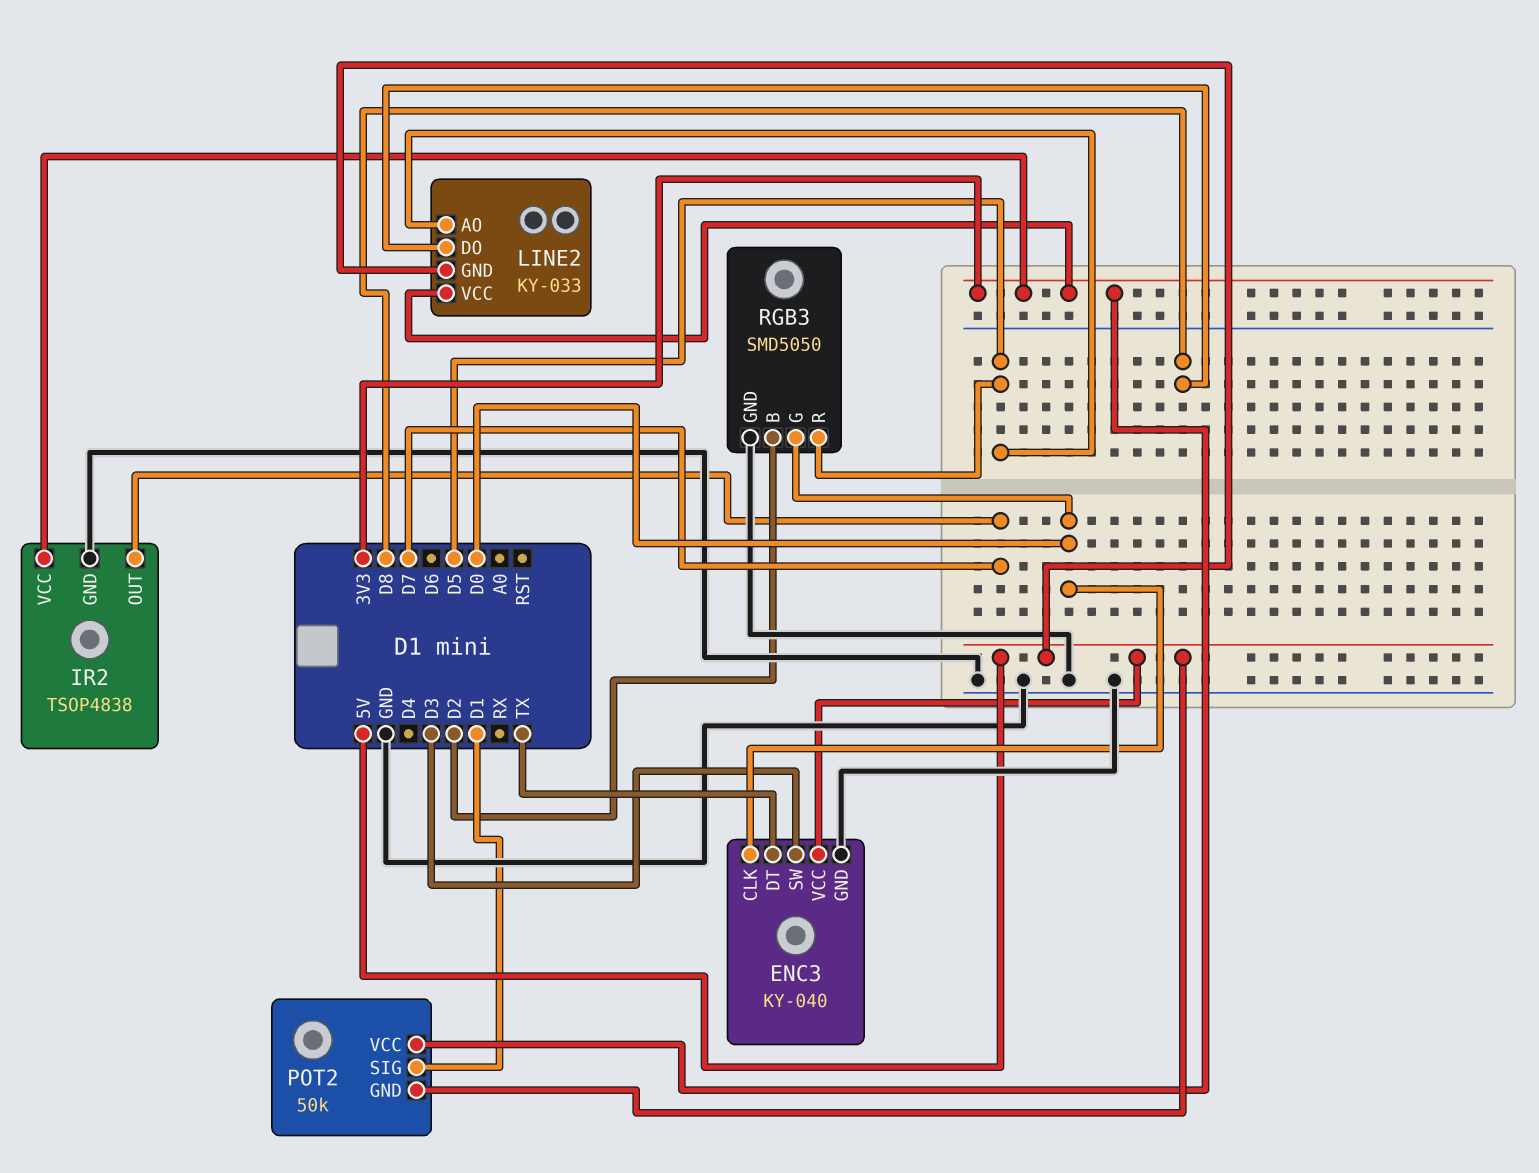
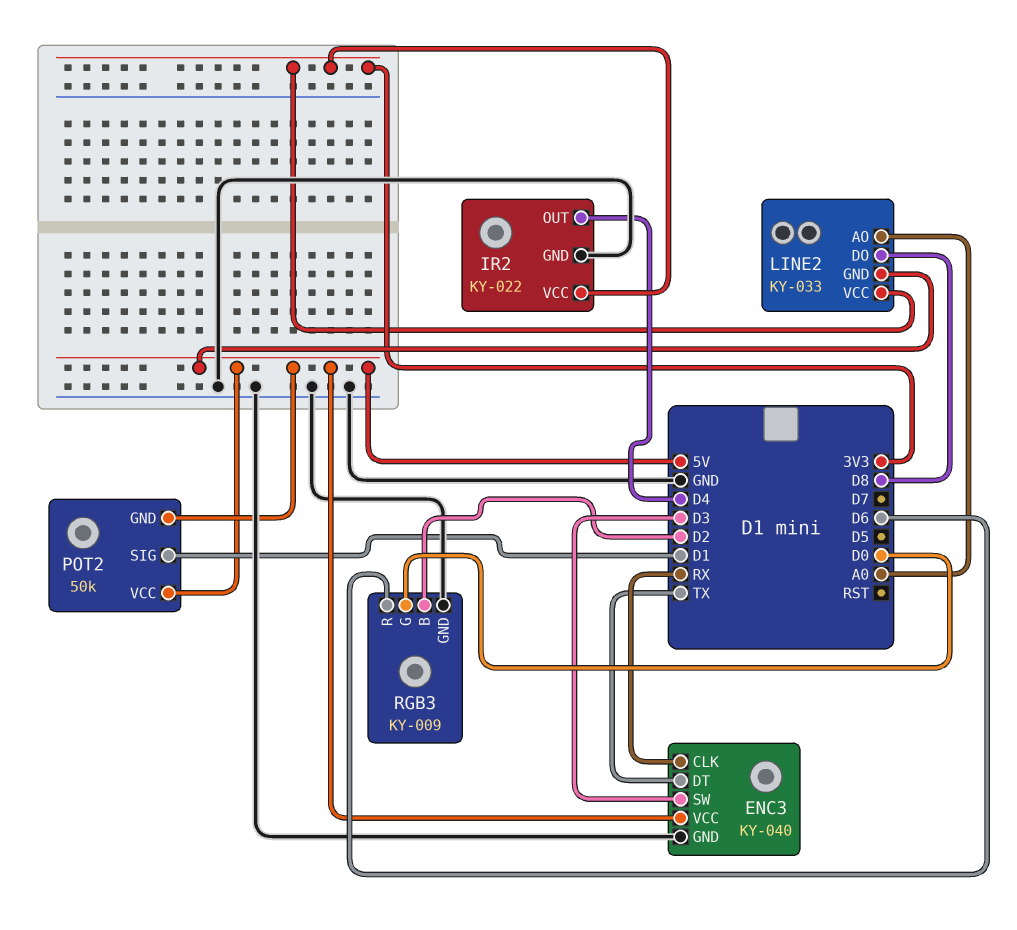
ENC3 pin CLK: D0 -> RX
IR2: TSOP4838 -> KY-022
IR2 pin OUT: D7 -> D4
LINE2 pin AO: D5 -> A0
POT2 pin VCC: 3V3 -> 5V
RGB3: SMD5050 -> KY-009
RGB3 pin R: D5 -> D6

